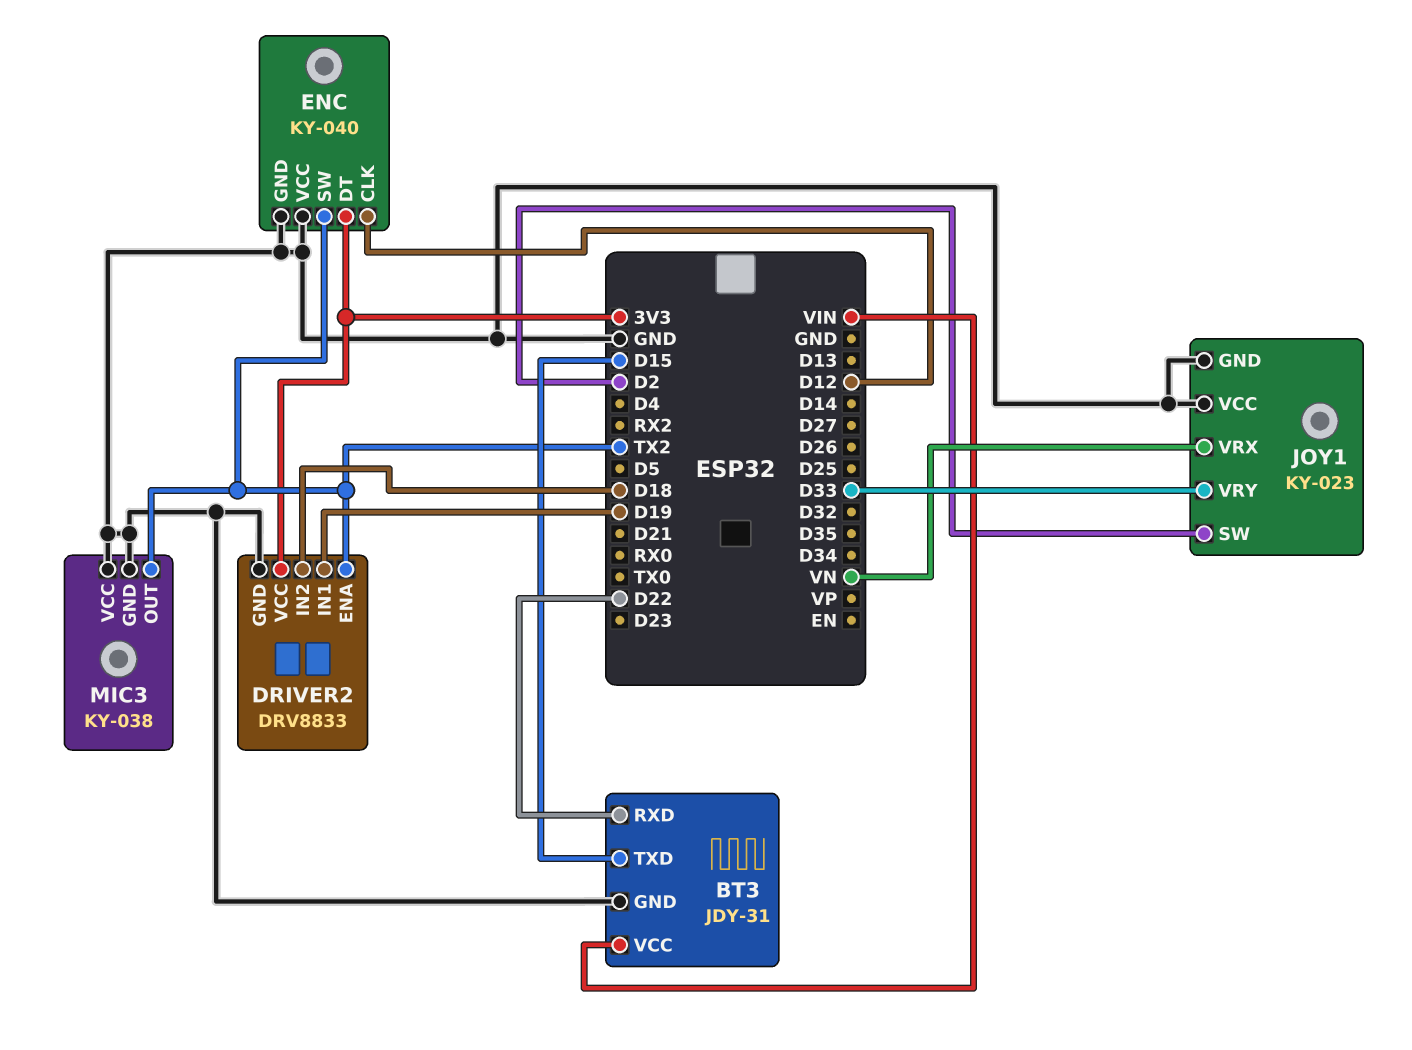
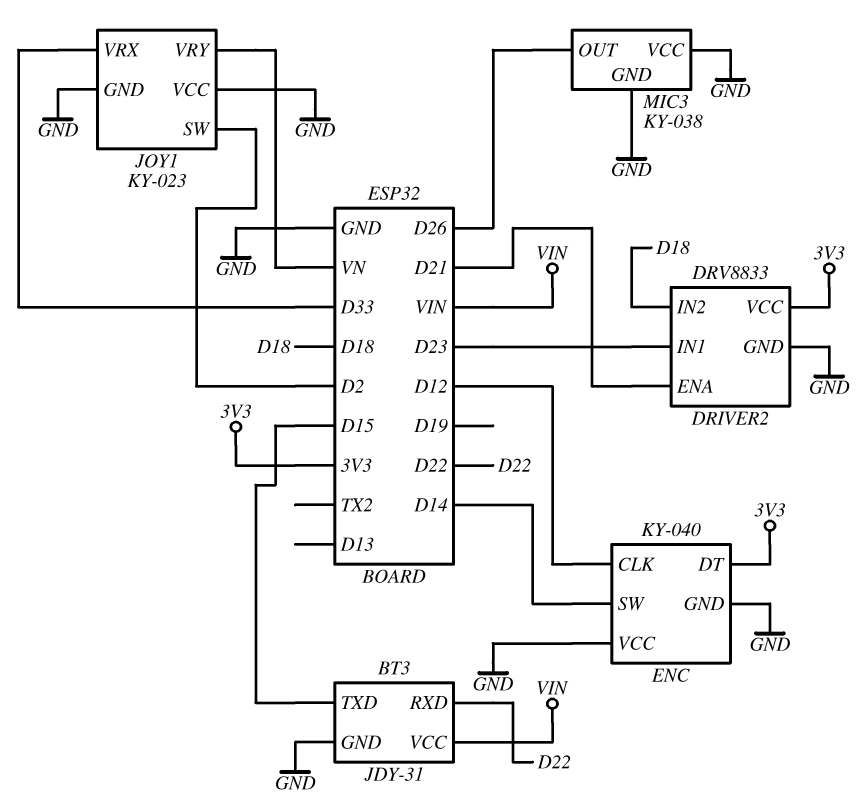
DRIVER2 pin ENA: TX2 -> D21
DRIVER2 pin IN1: D19 -> D23
ENC pin SW: TX2 -> D14
JOY1 pin VRX: VN -> D33
JOY1 pin VRY: D33 -> VN
MIC3 pin OUT: TX2 -> D26

